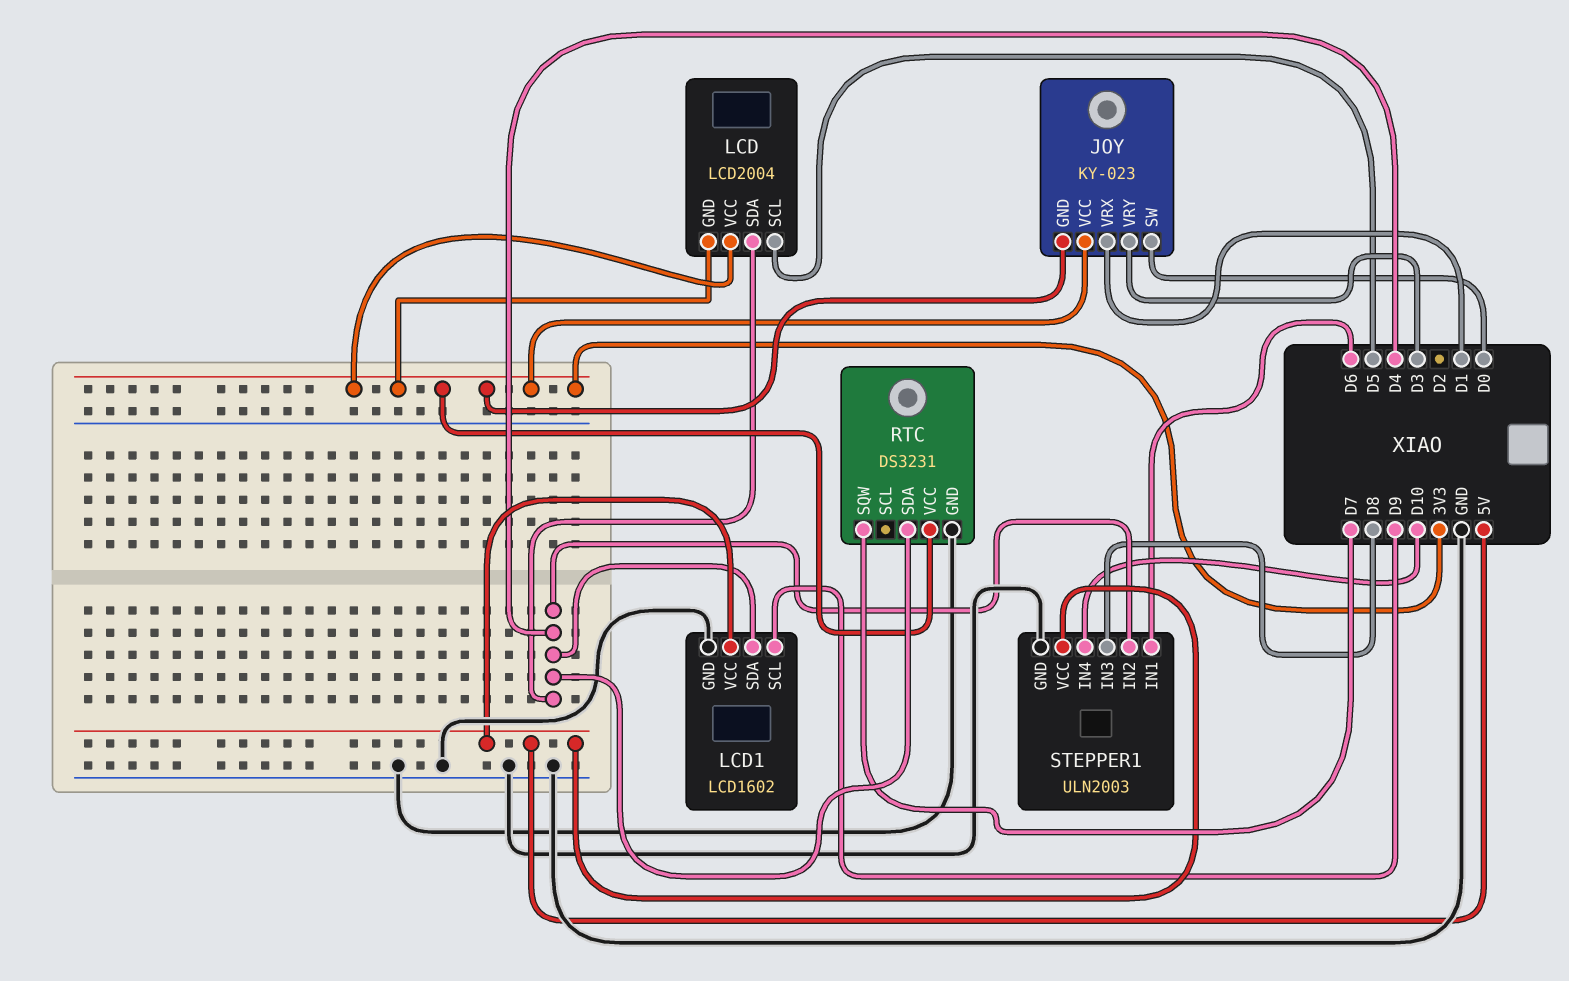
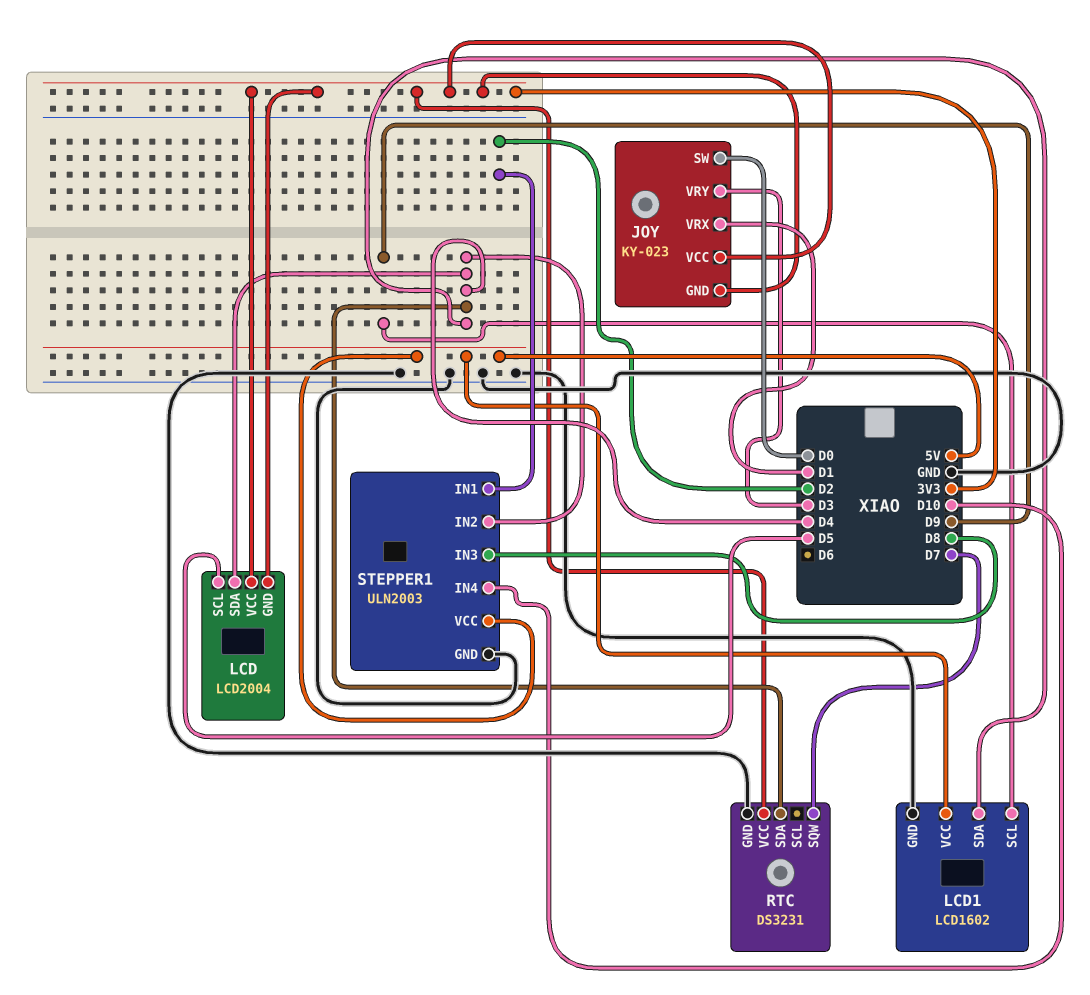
STEPPER1 pin IN1: D6 -> D2

